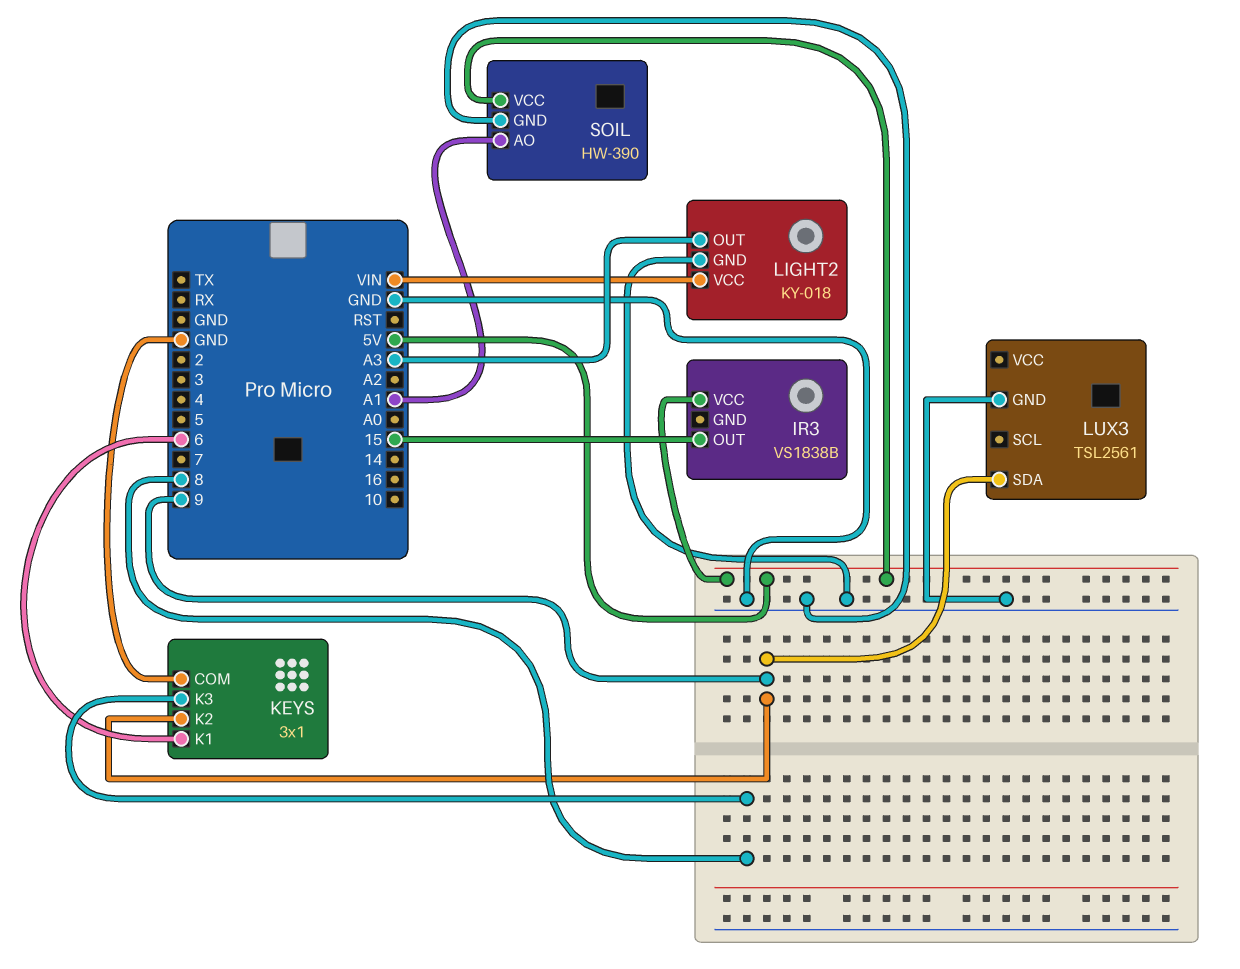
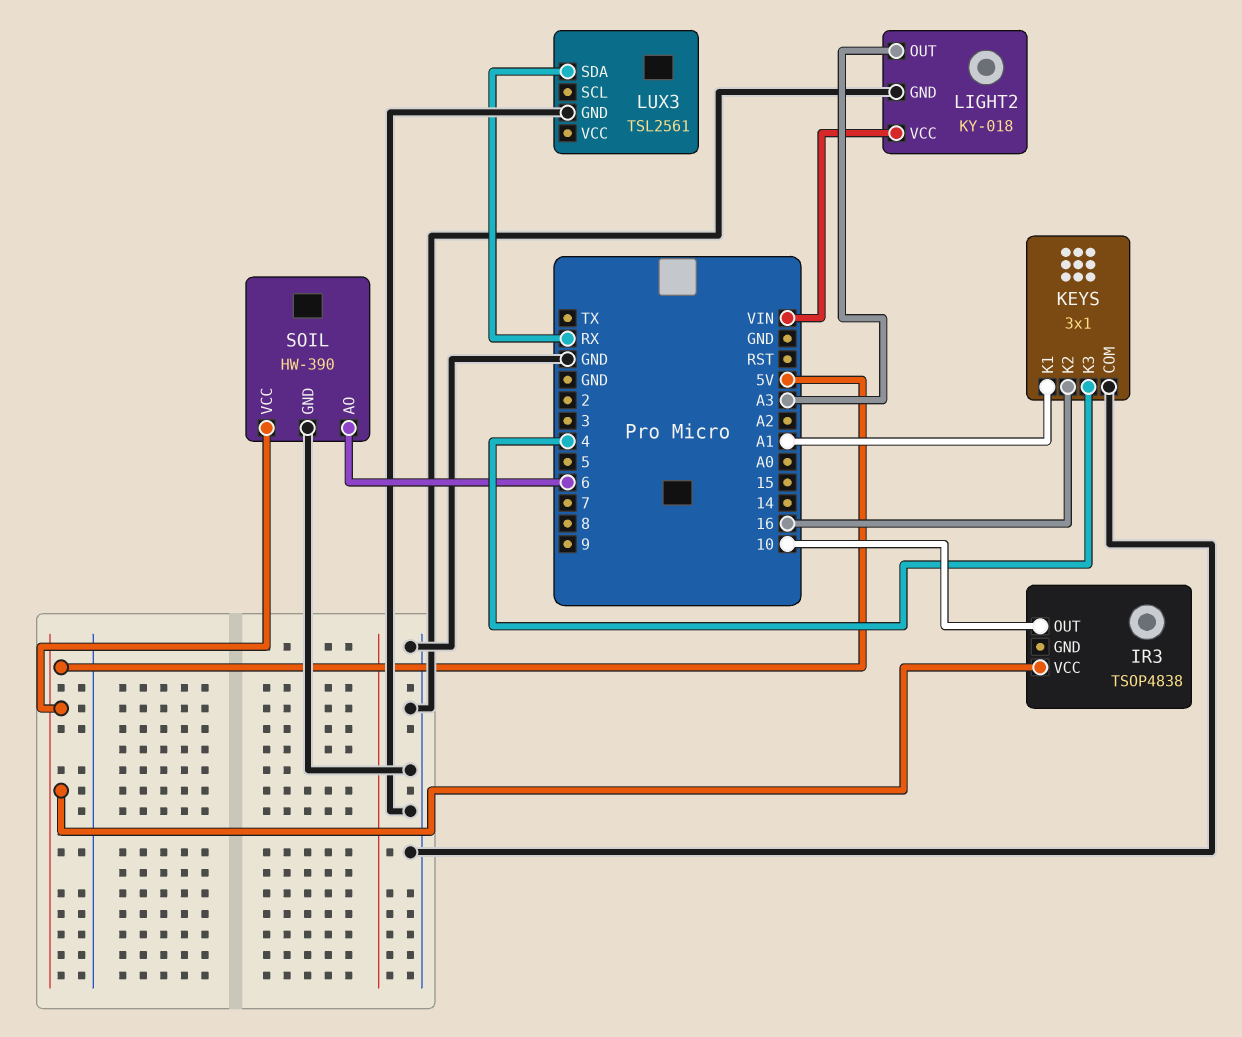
IR3: VS1838B -> TSOP4838
IR3 pin OUT: 15 -> 10
KEYS pin K1: 6 -> A1
KEYS pin K2: 9 -> 16
KEYS pin K3: 8 -> 4
LUX3 pin SDA: 9 -> RX
SOIL pin AO: A1 -> 6

